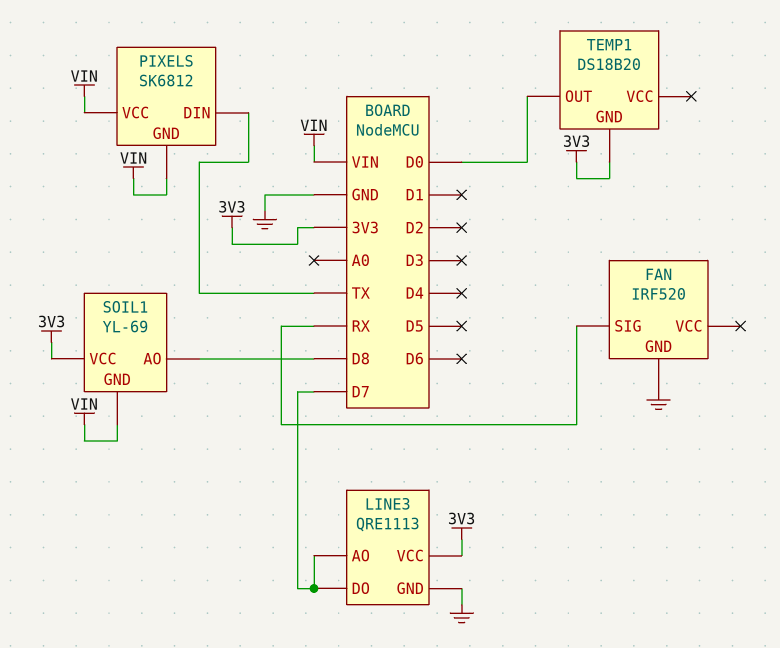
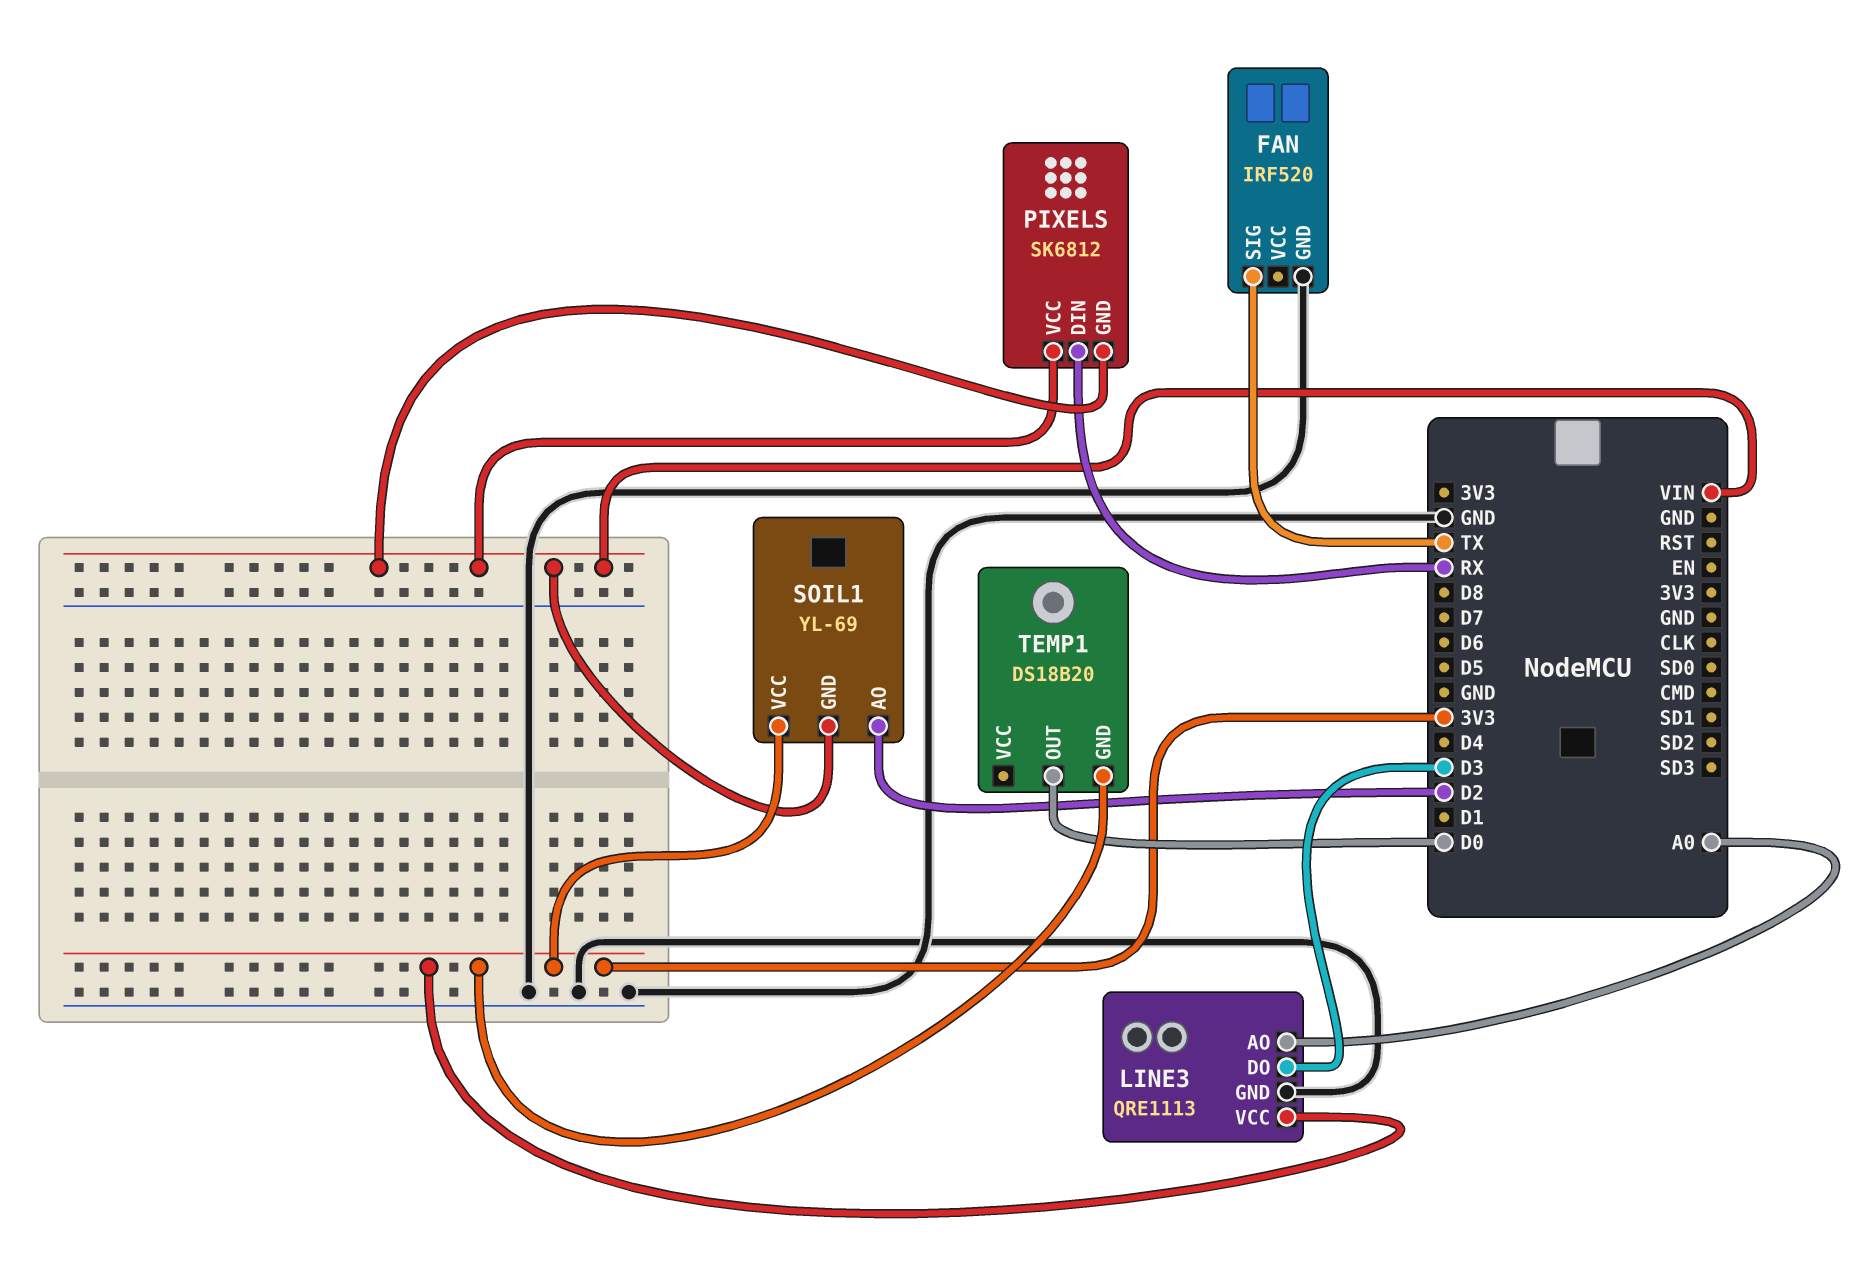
FAN pin SIG: RX -> TX
LINE3 pin AO: D7 -> A0
LINE3 pin DO: D7 -> D3
PIXELS pin DIN: TX -> RX
SOIL1 pin AO: D8 -> D2

